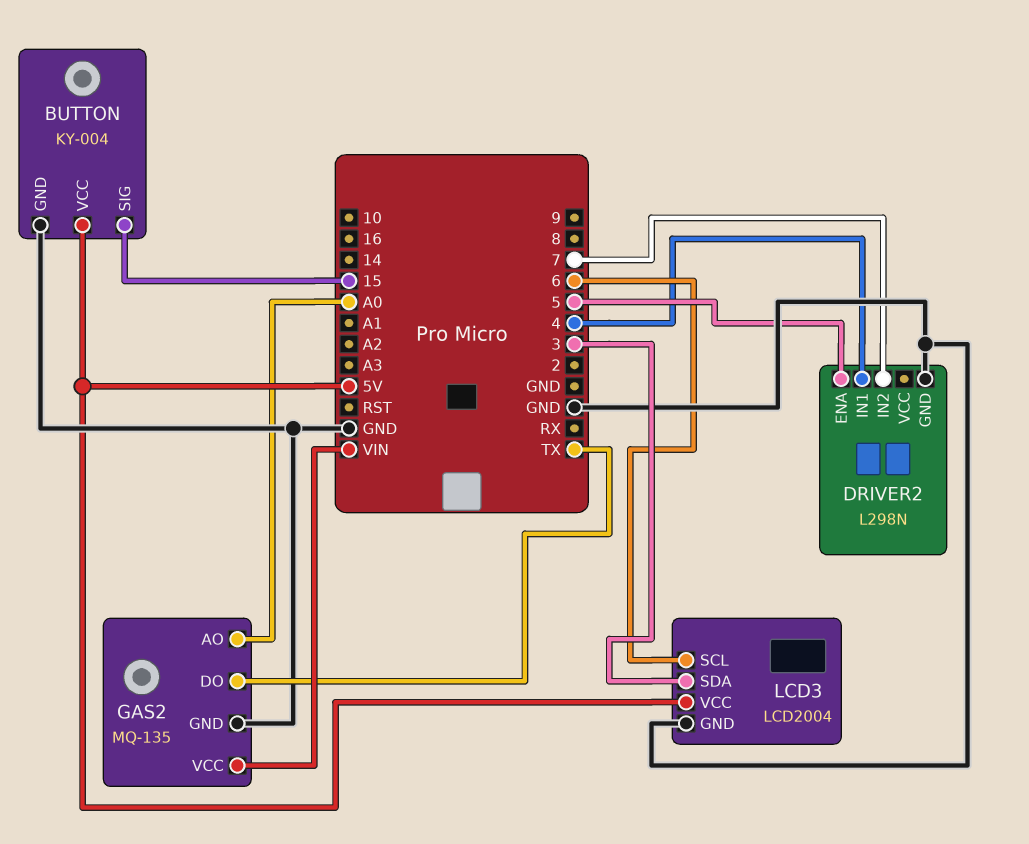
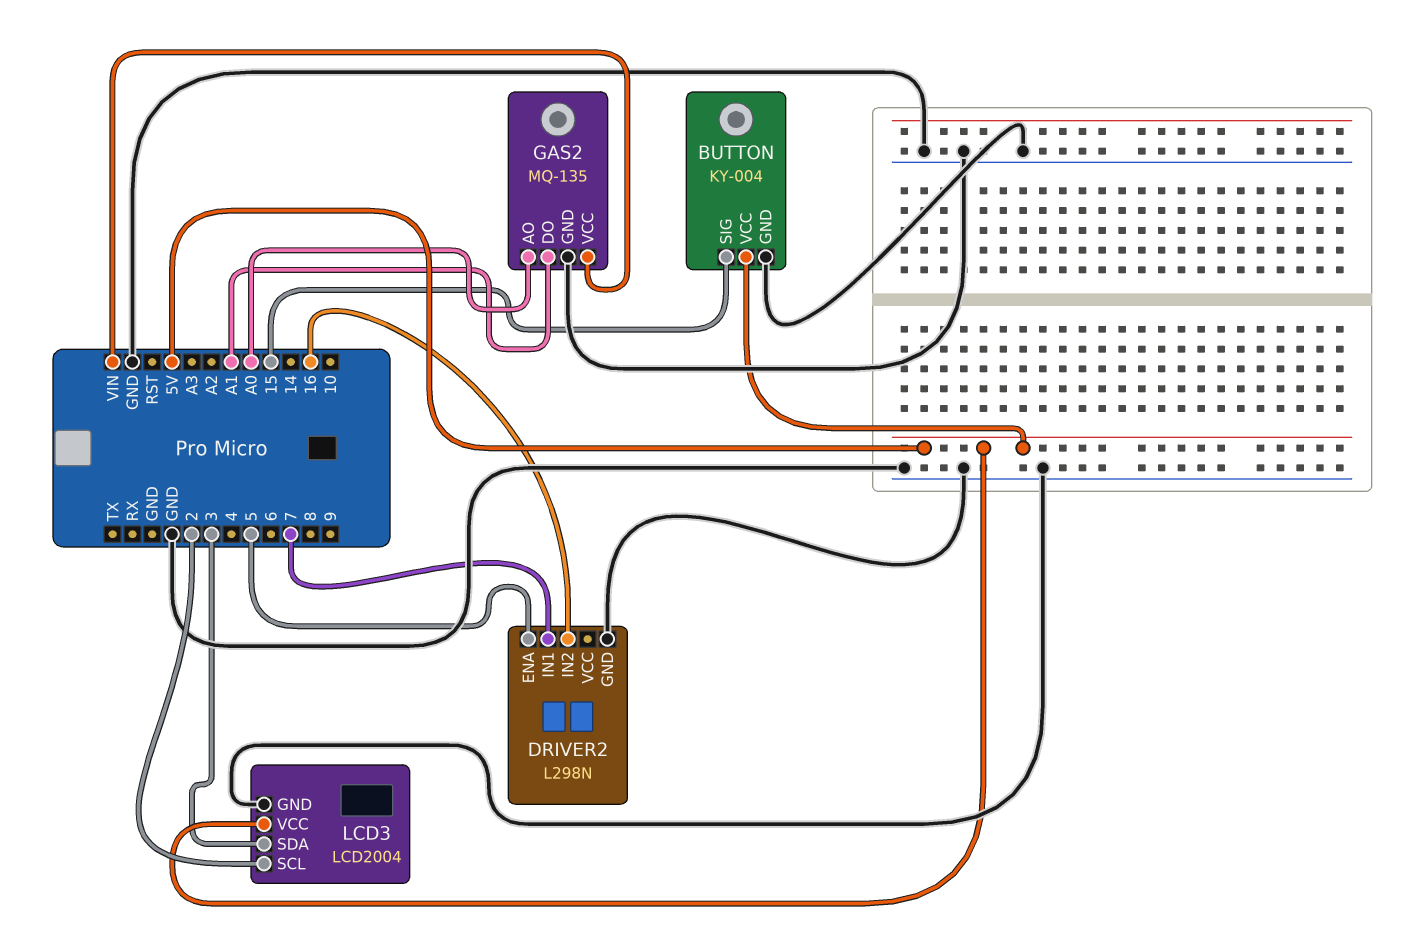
DRIVER2 pin IN1: 4 -> 7
DRIVER2 pin IN2: 7 -> 16
GAS2 pin DO: TX -> A1
LCD3 pin SCL: 6 -> 2

